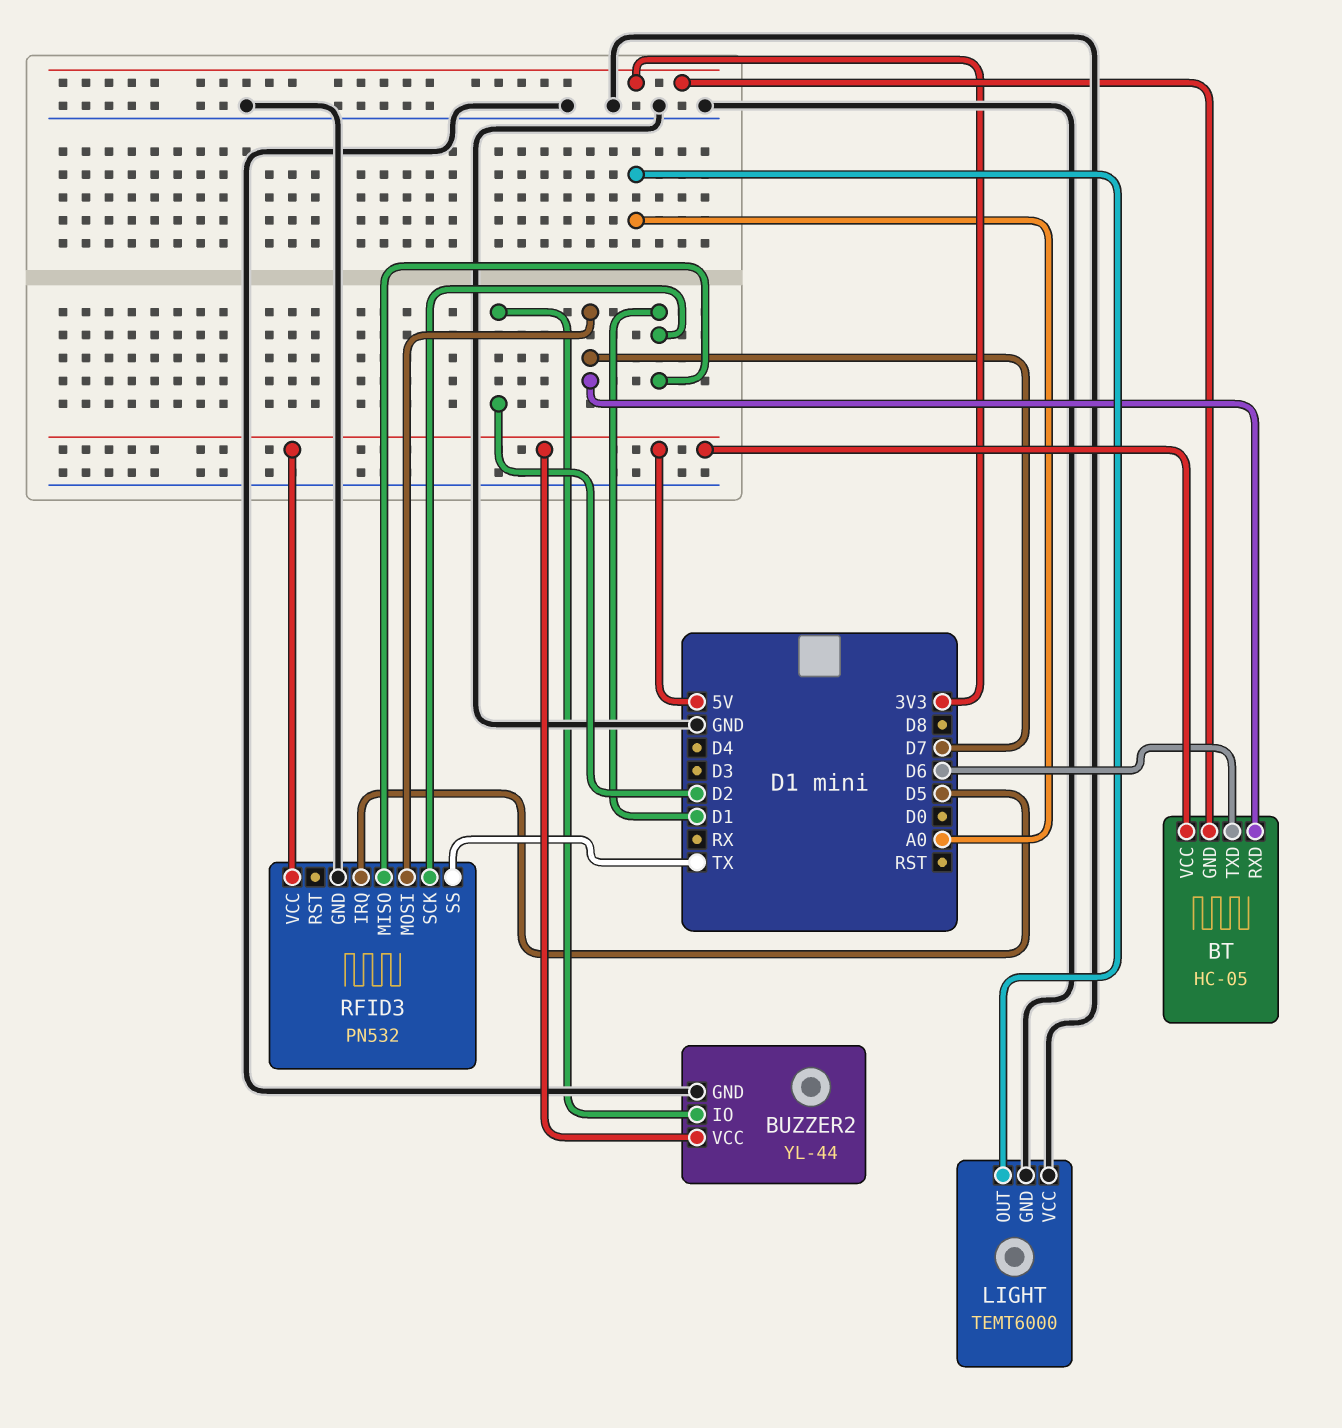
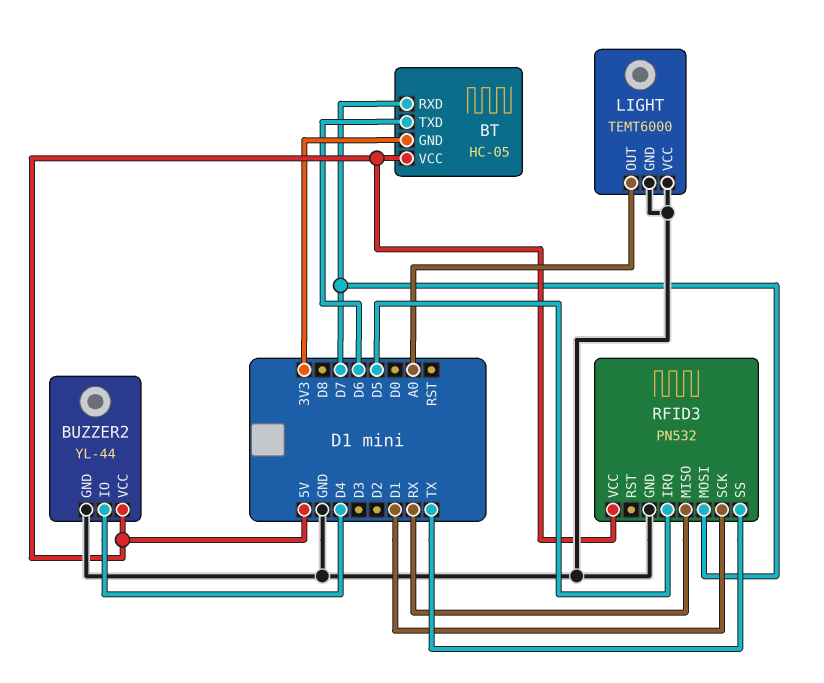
BUZZER2 pin IO: D2 -> D4
RFID3 pin MISO: D1 -> RX

